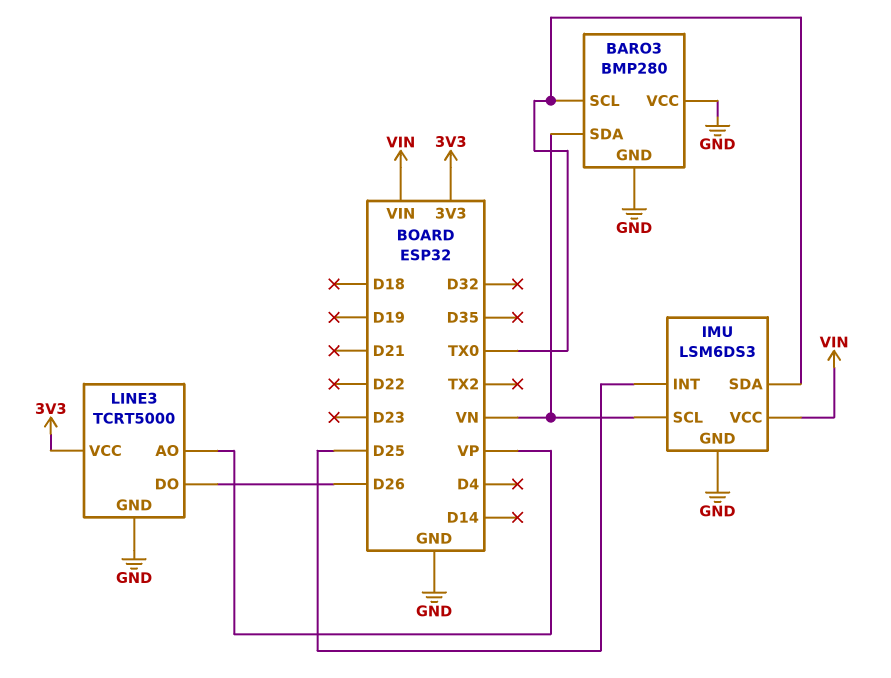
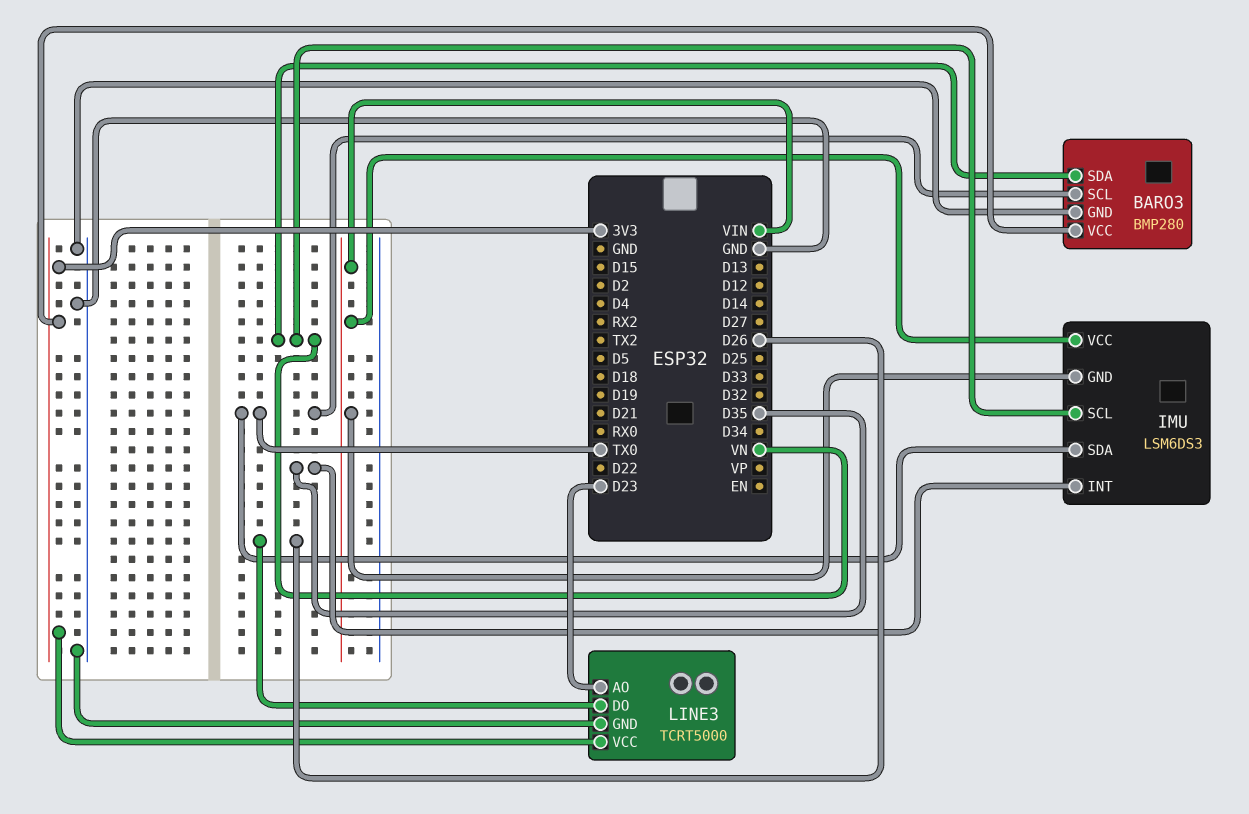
BARO3 pin VCC: GND -> 3V3
IMU pin GND: GND -> VIN
IMU pin INT: D25 -> D35
LINE3 pin AO: VP -> D23

